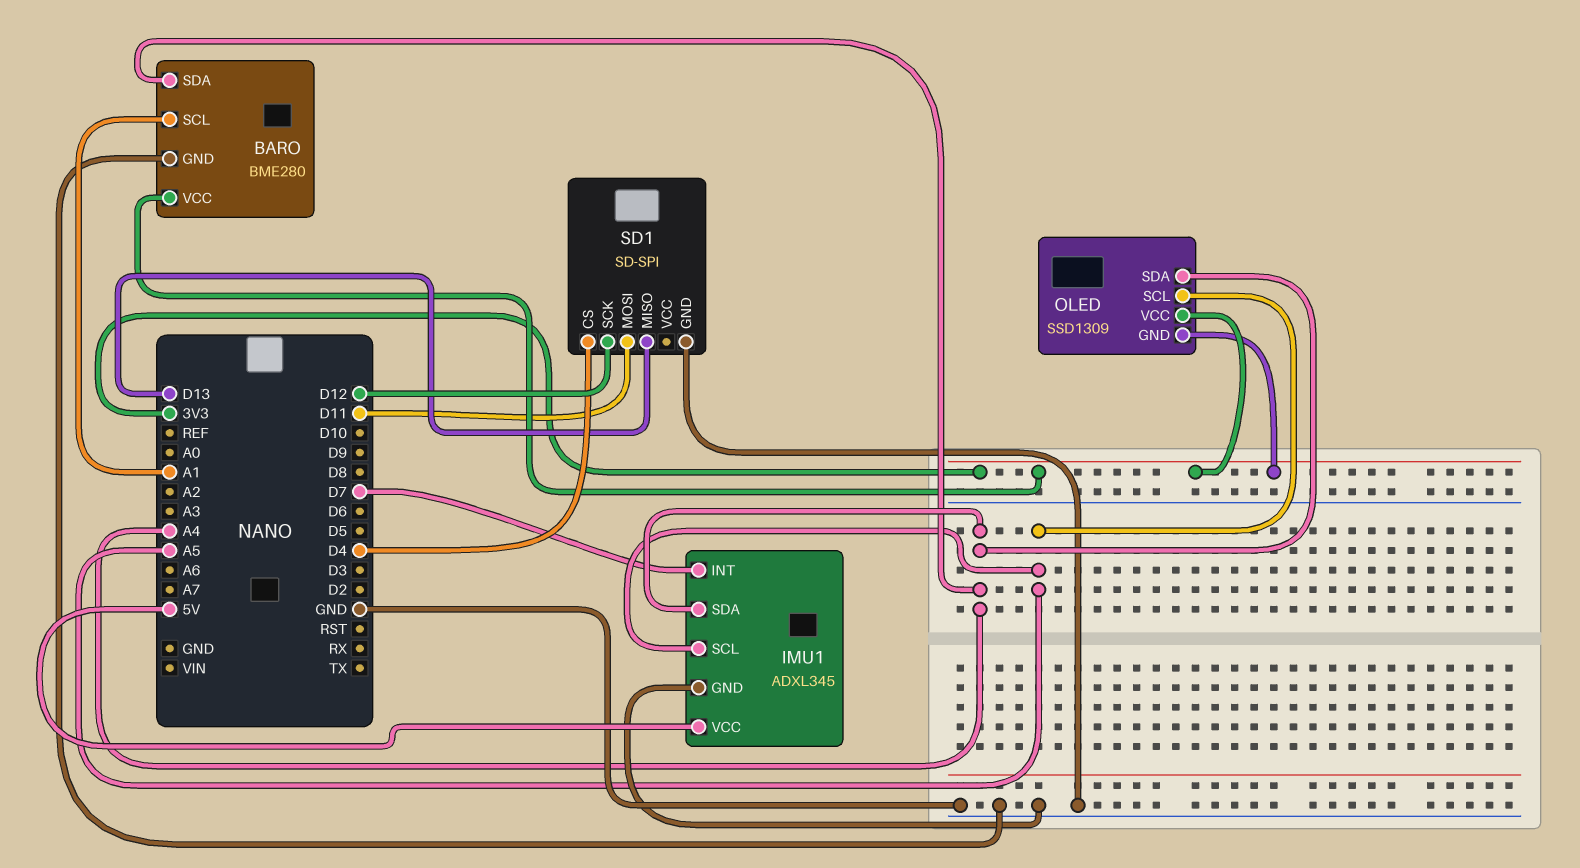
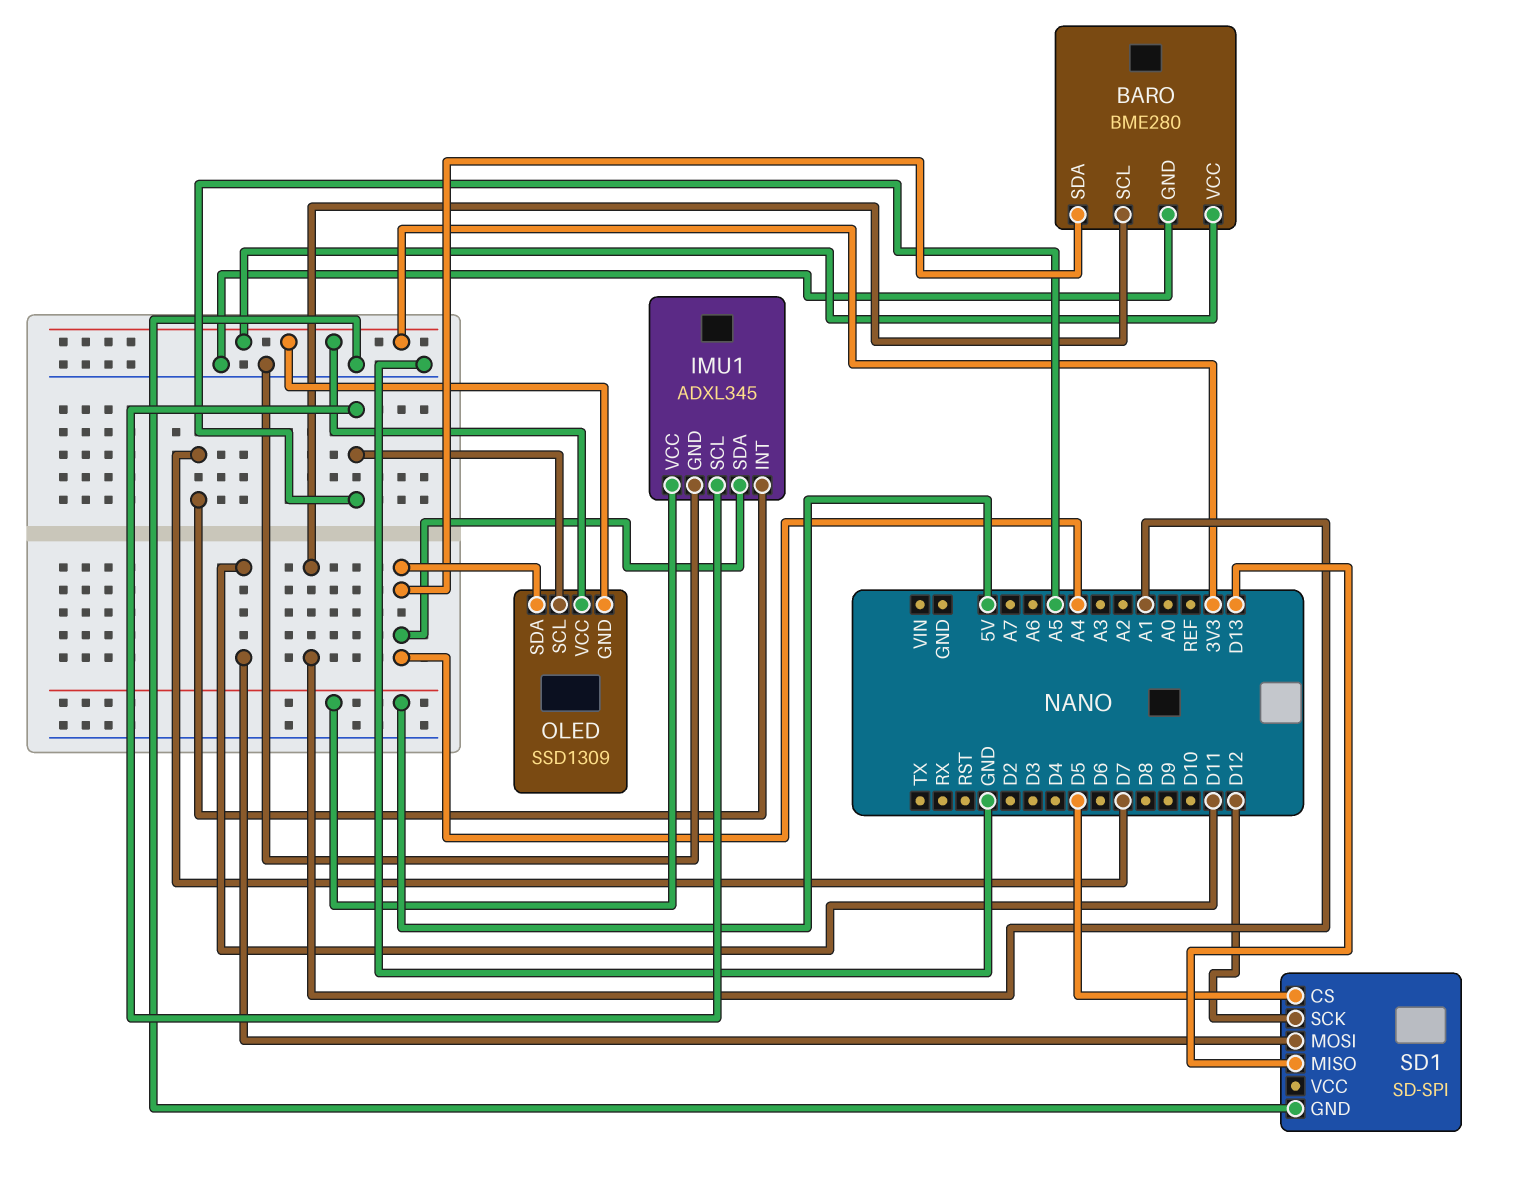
SD1 pin CS: D4 -> D5

